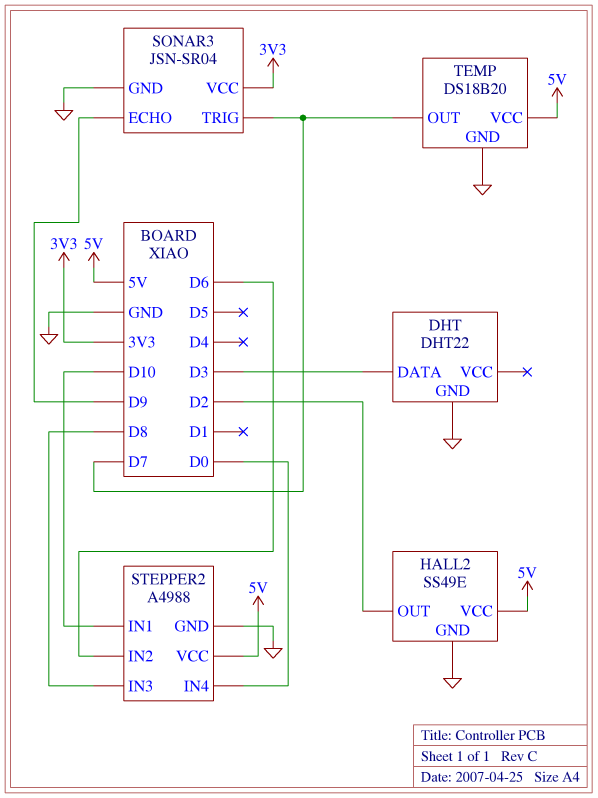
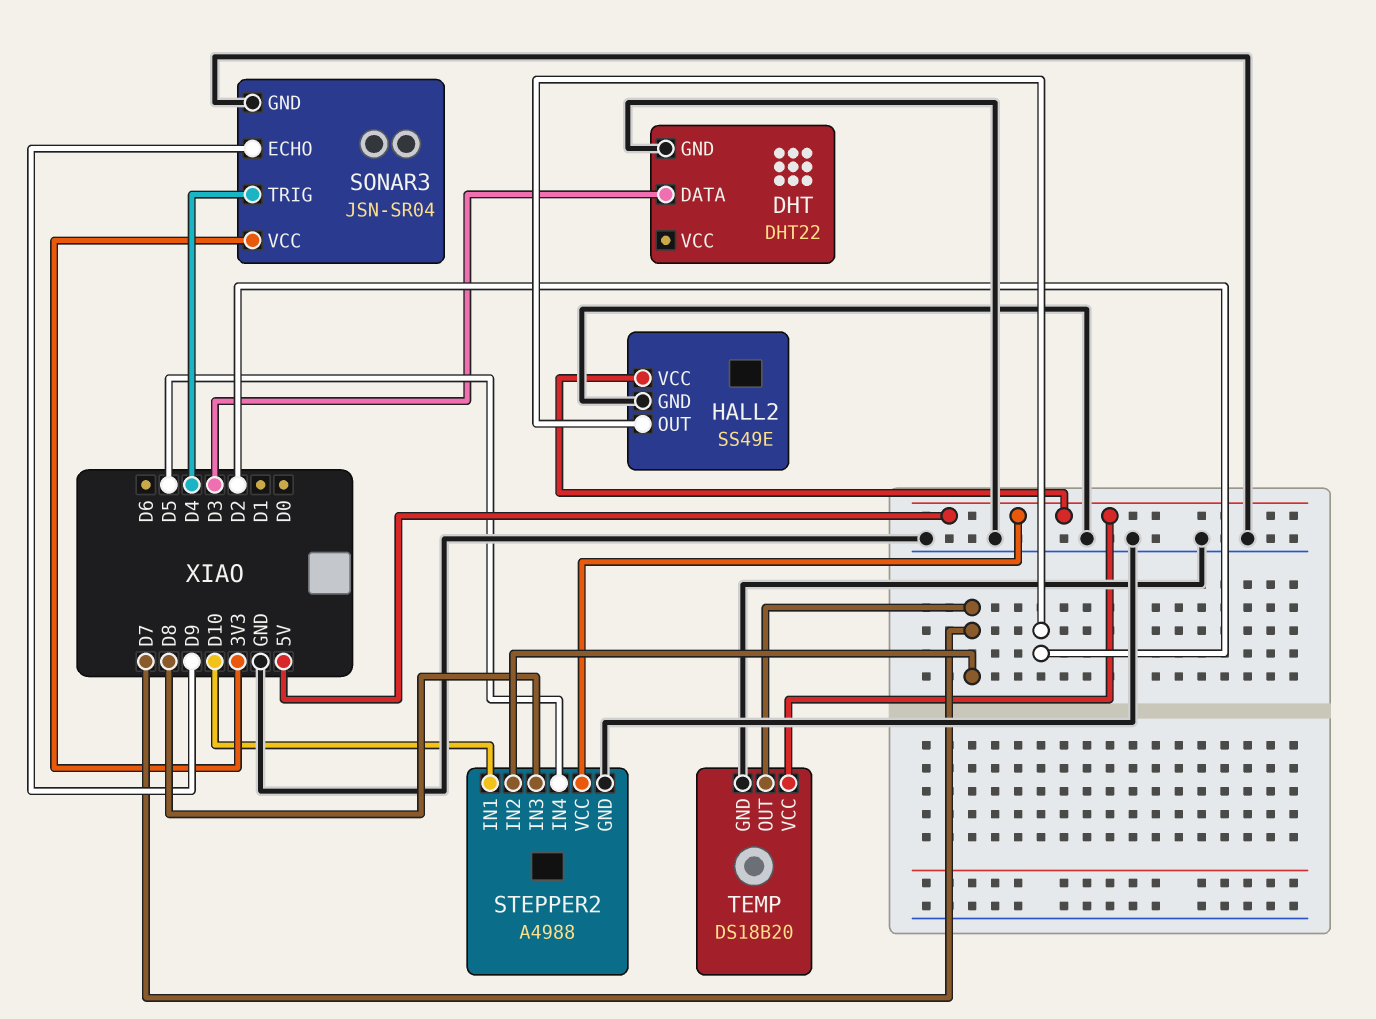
SONAR3 pin TRIG: D7 -> D4
STEPPER2 pin IN2: D6 -> D7
STEPPER2 pin IN4: D0 -> D5

